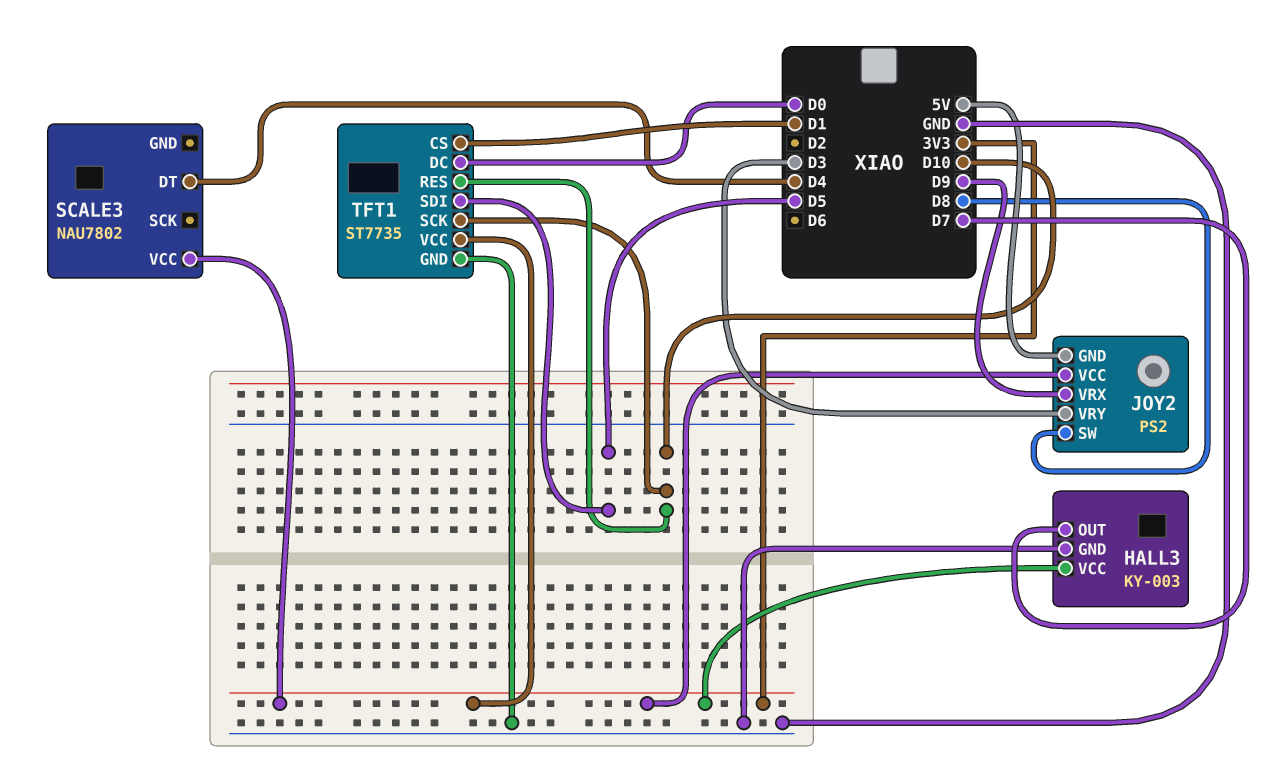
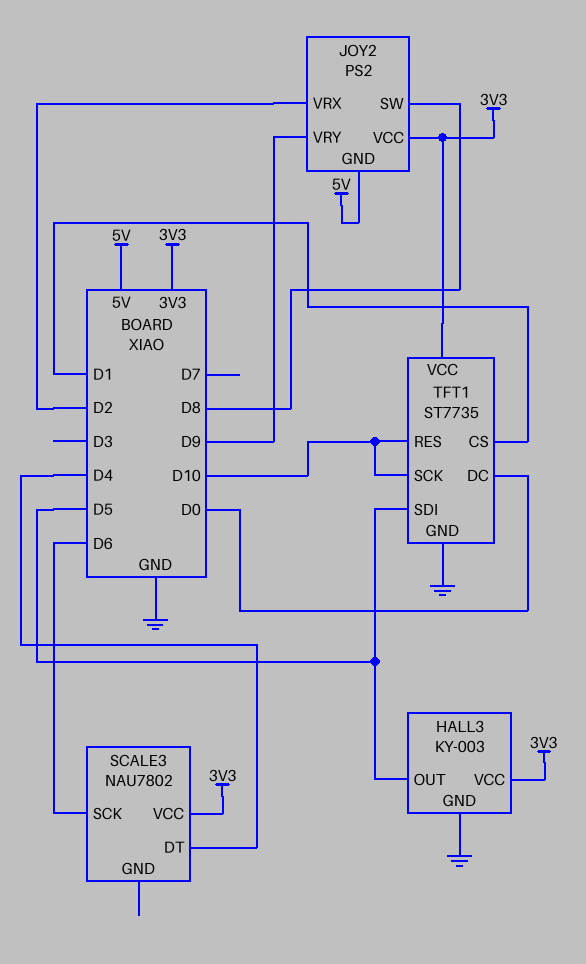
HALL3 pin OUT: D7 -> D5
JOY2 pin VRX: D9 -> D2
JOY2 pin VRY: D3 -> D9
SCALE3 pin SCK: none -> D6

